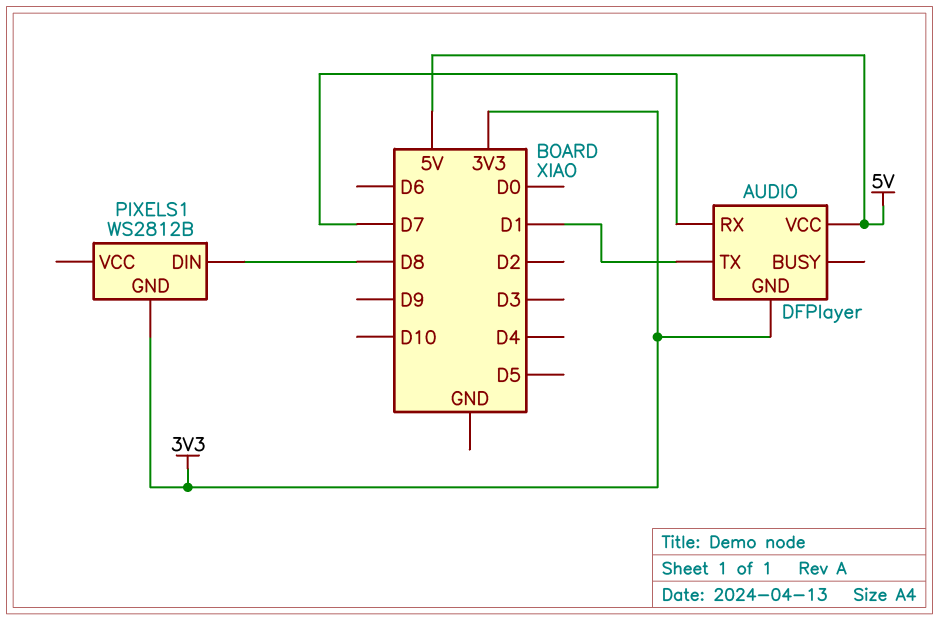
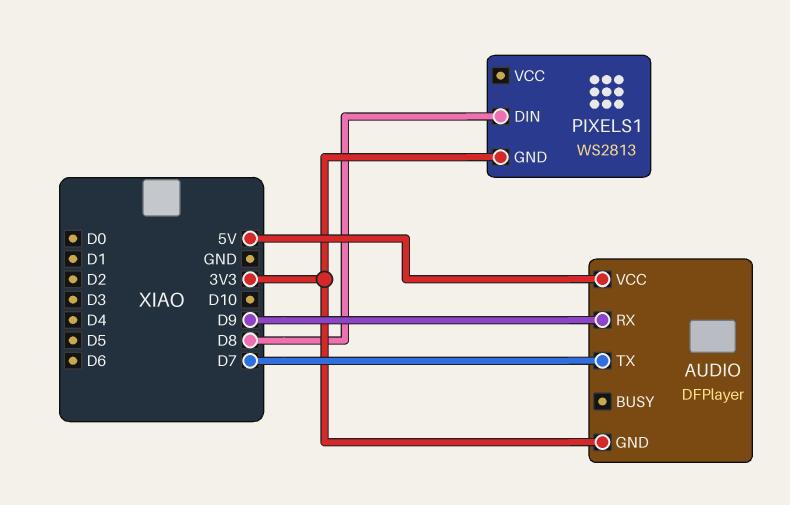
AUDIO pin RX: D7 -> D9
AUDIO pin TX: D1 -> D7
PIXELS1: WS2812B -> WS2813

